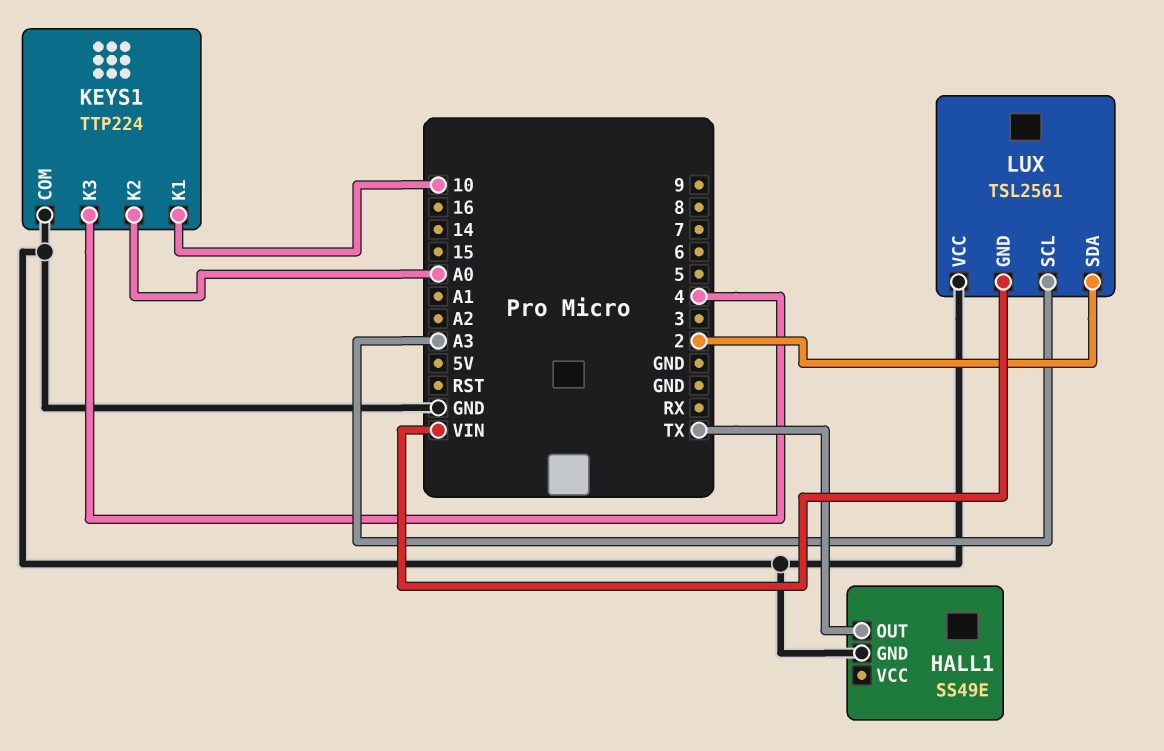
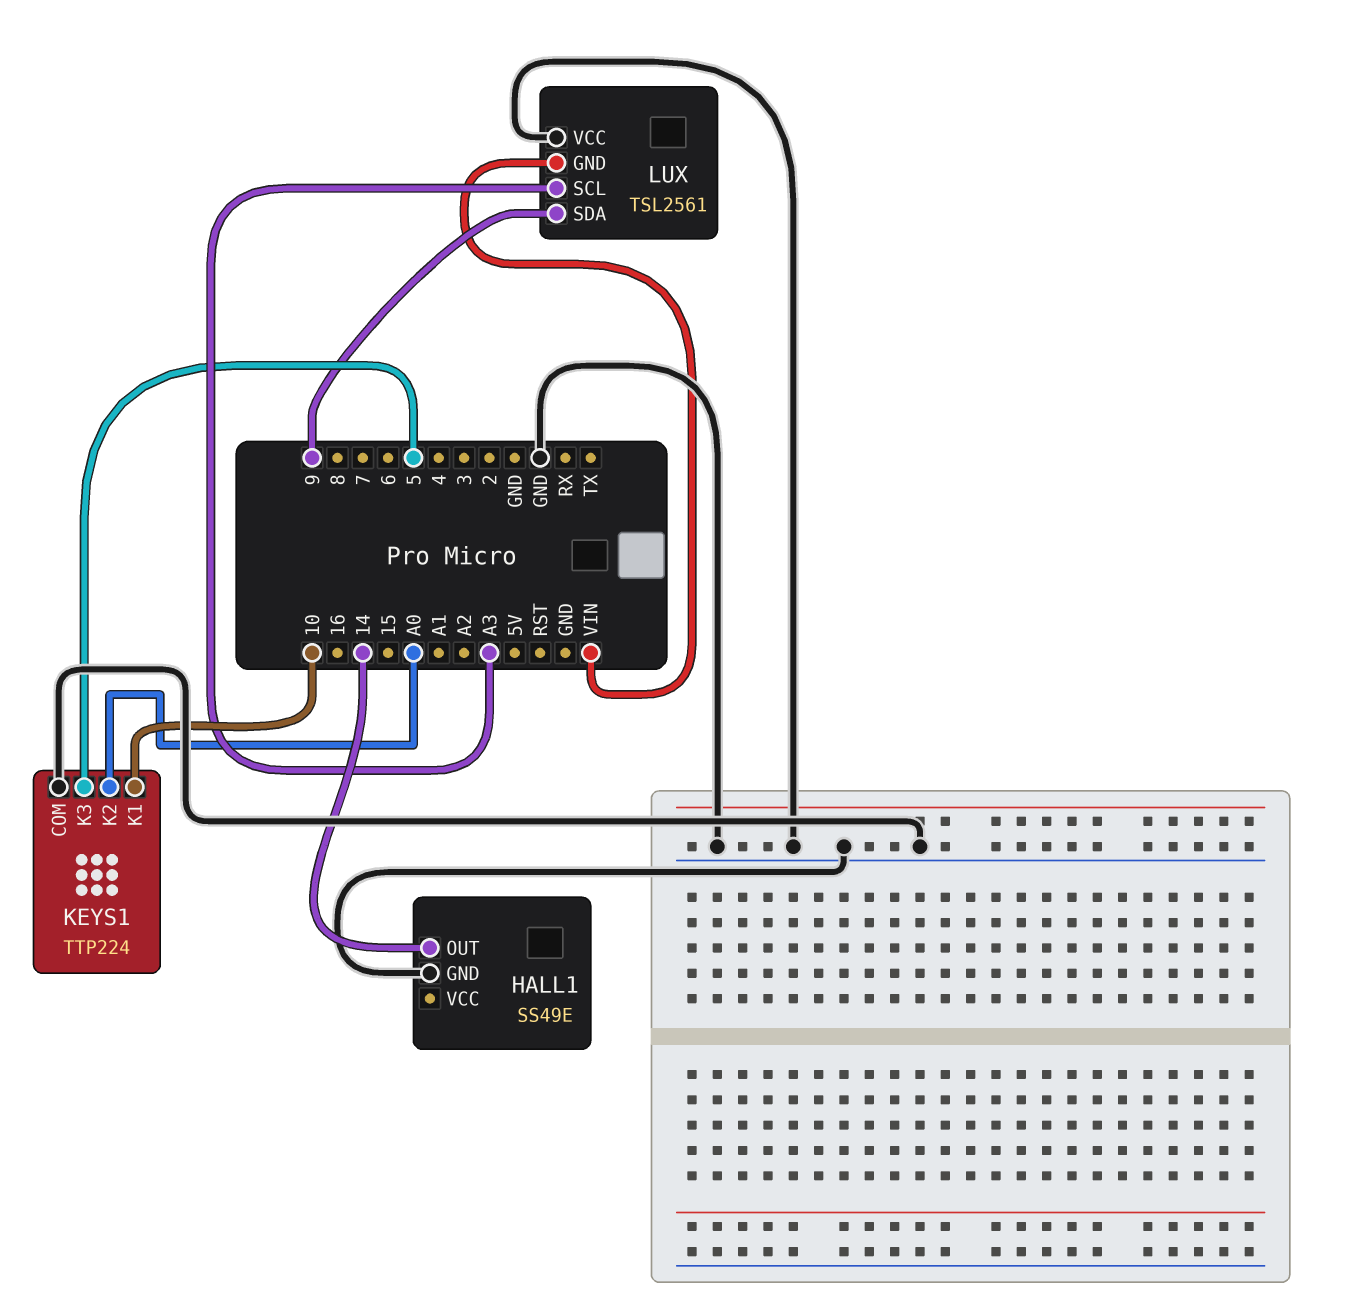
HALL1 pin OUT: TX -> 14
KEYS1 pin K3: 4 -> 5
LUX pin SDA: 2 -> 9

